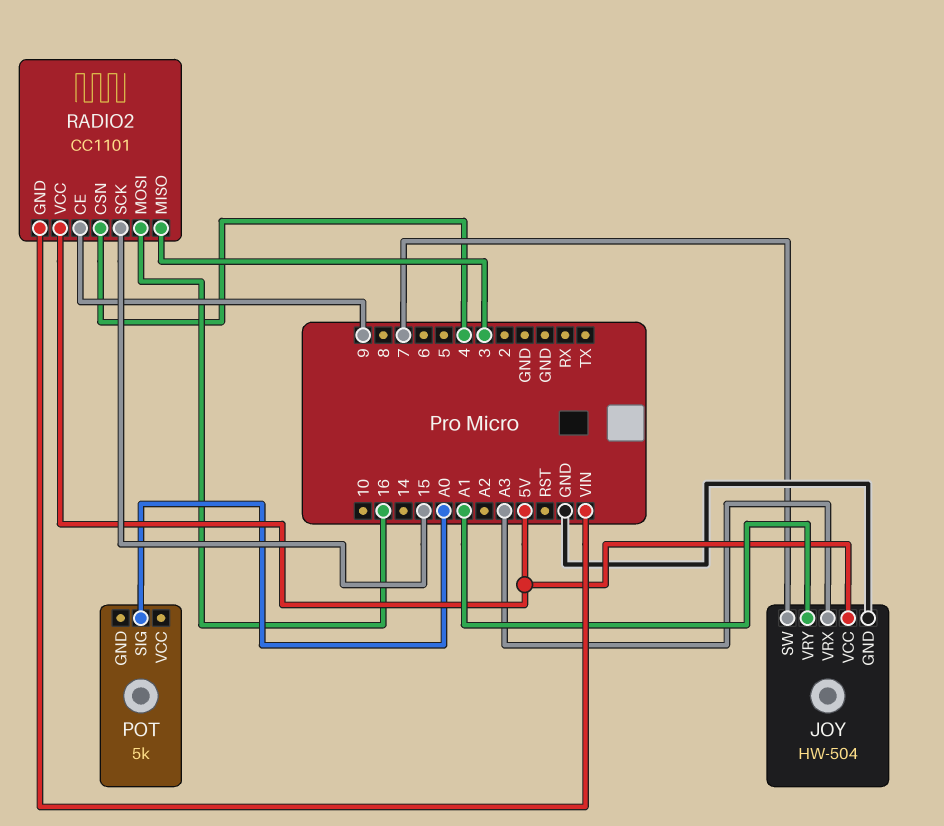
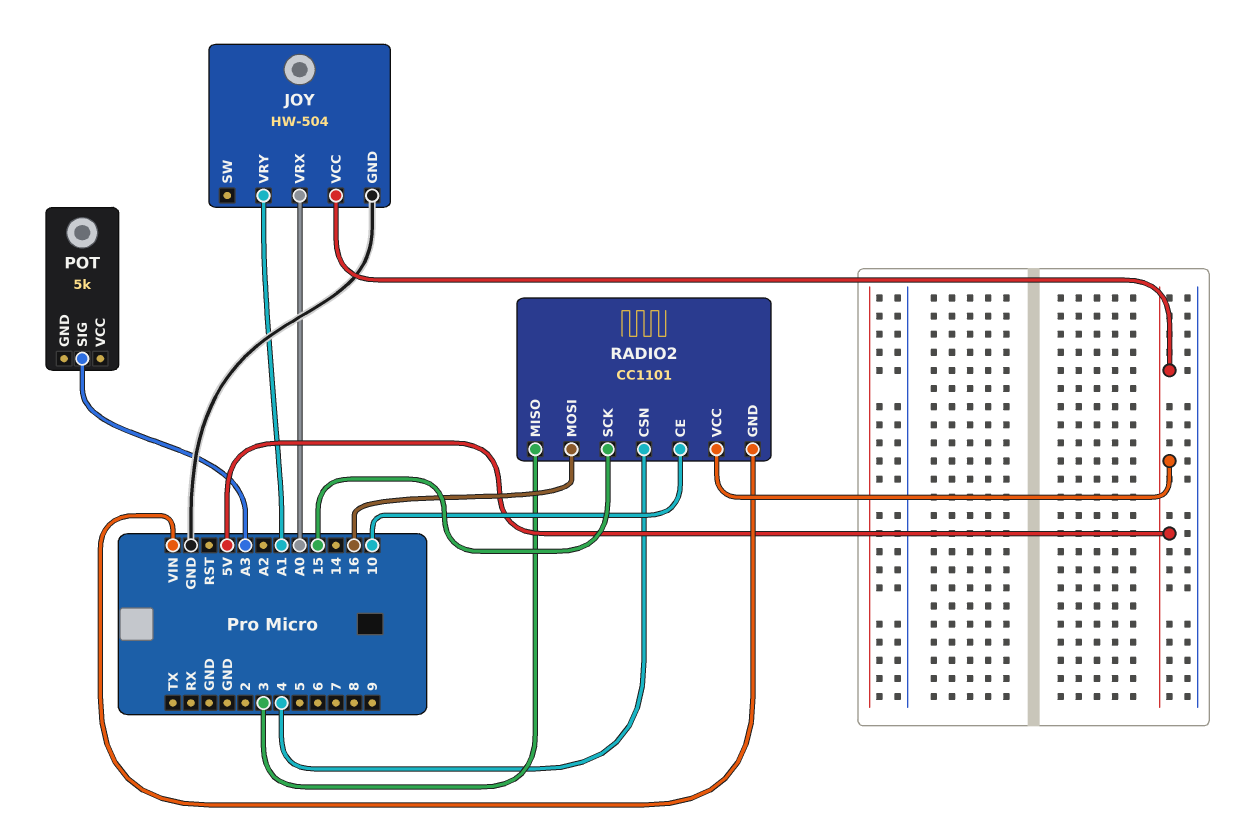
JOY pin SW: 7 -> none
JOY pin VRX: A3 -> A0
POT pin SIG: A0 -> A3
RADIO2 pin CE: 9 -> 10

